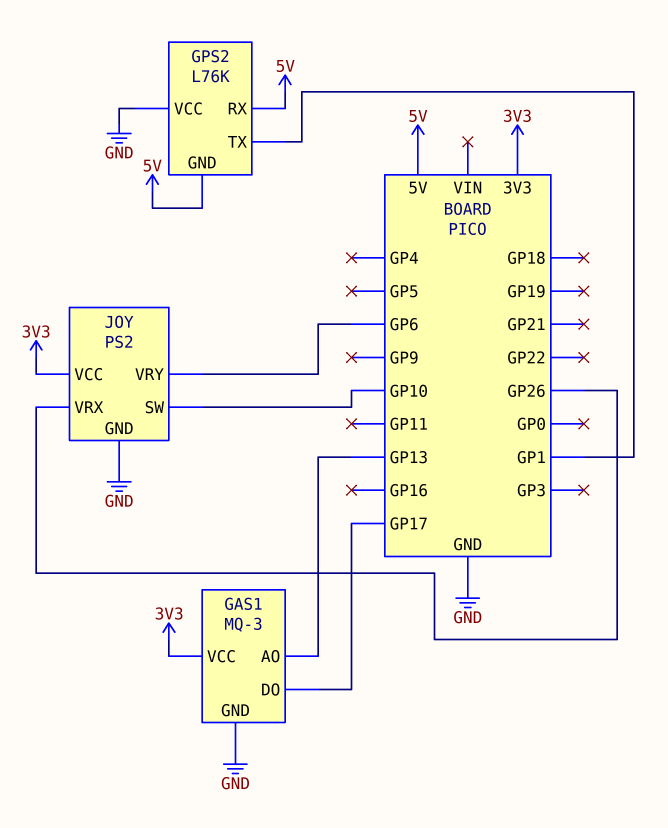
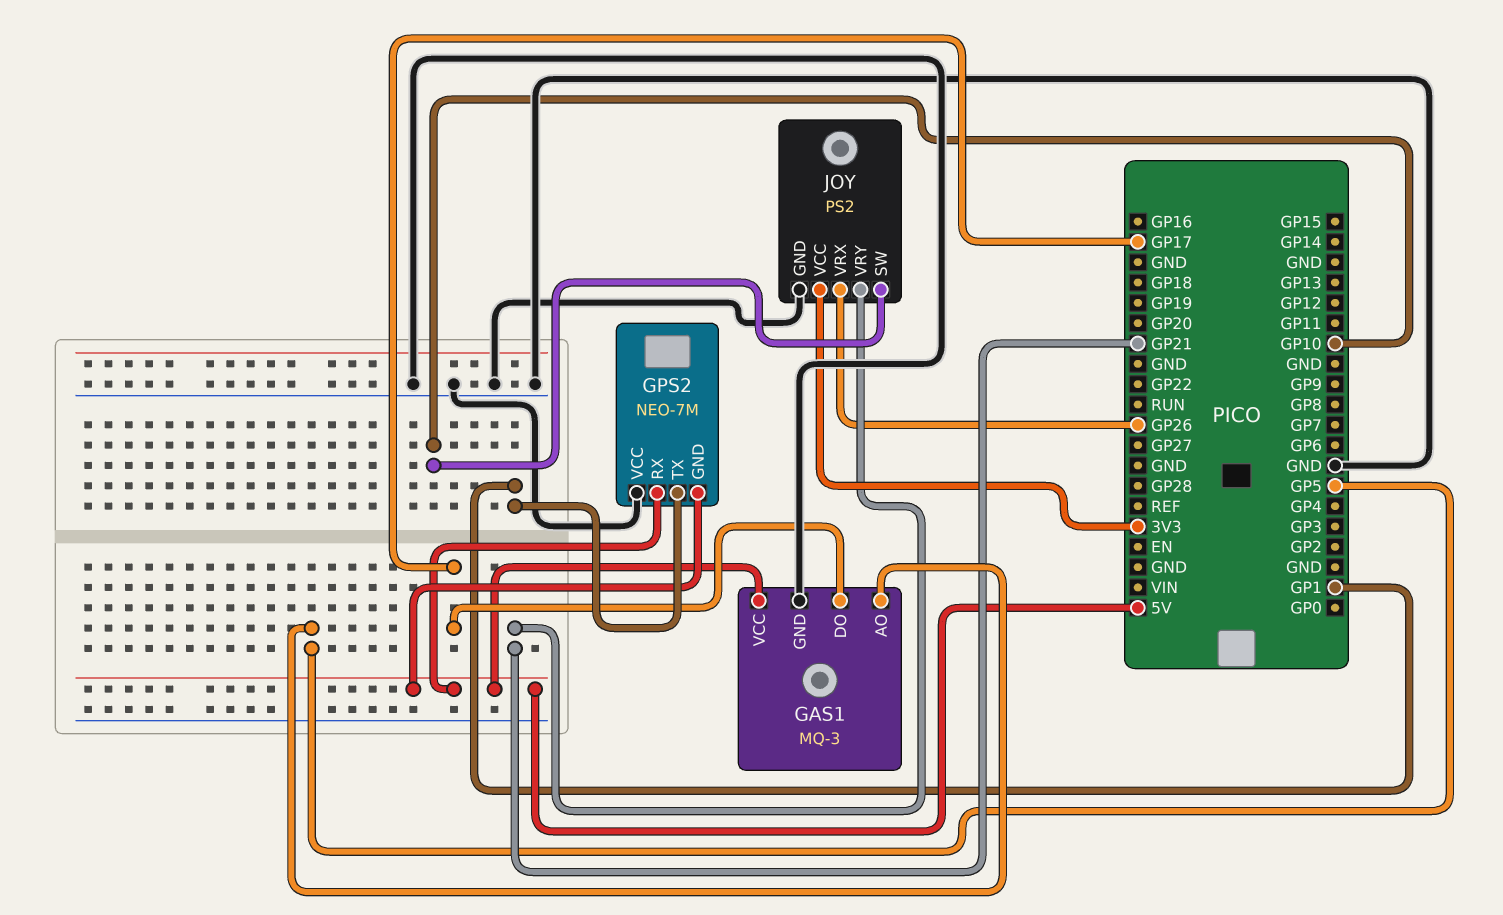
GAS1 pin AO: GP13 -> GP5
GAS1 pin VCC: 3V3 -> 5V
GPS2: L76K -> NEO-7M
JOY pin VRY: GP6 -> GP21

